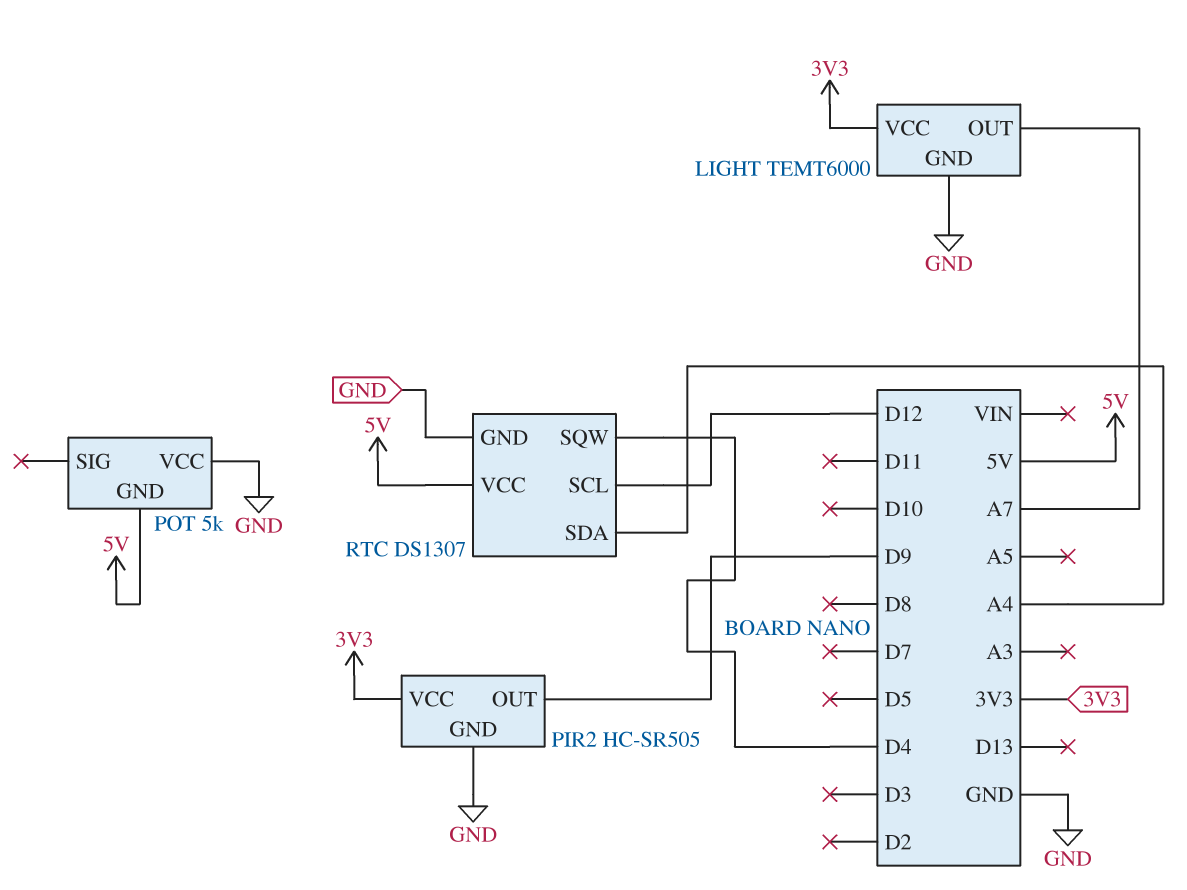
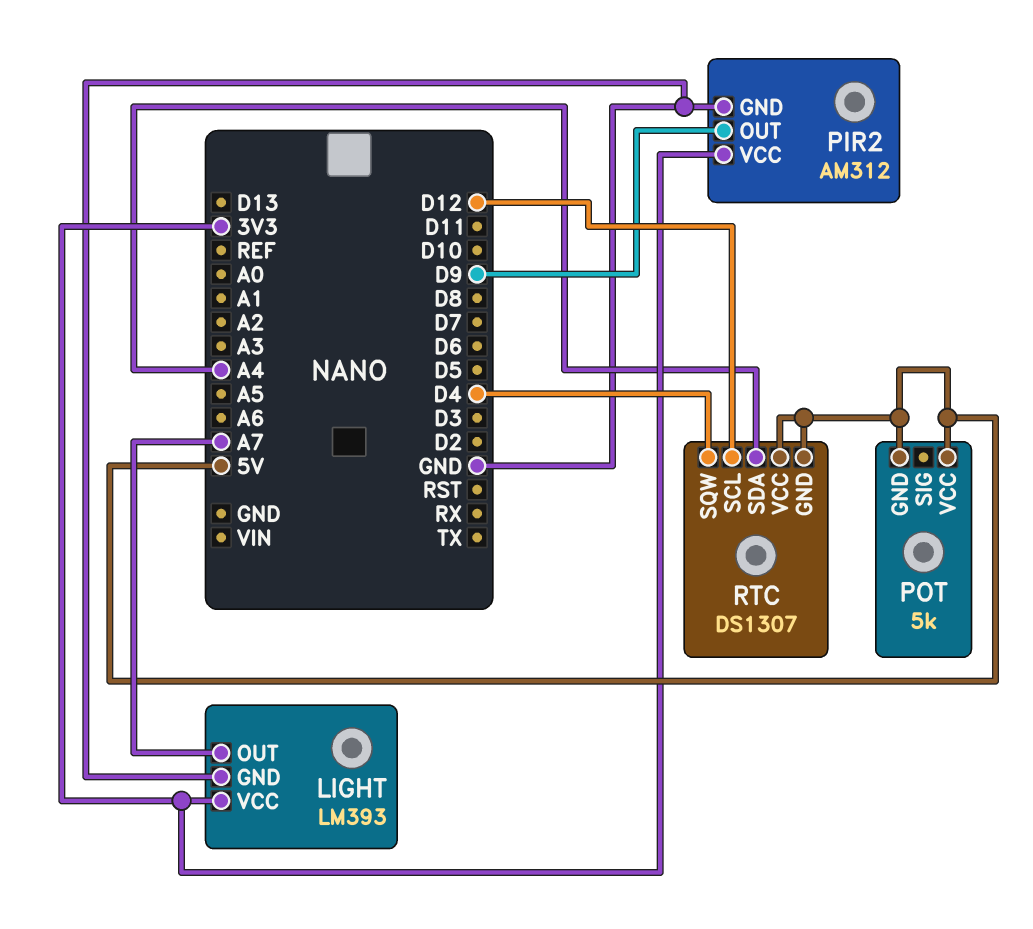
LIGHT: TEMT6000 -> LM393
PIR2: HC-SR505 -> AM312
POT pin VCC: GND -> 5V
RTC pin GND: GND -> 5V

